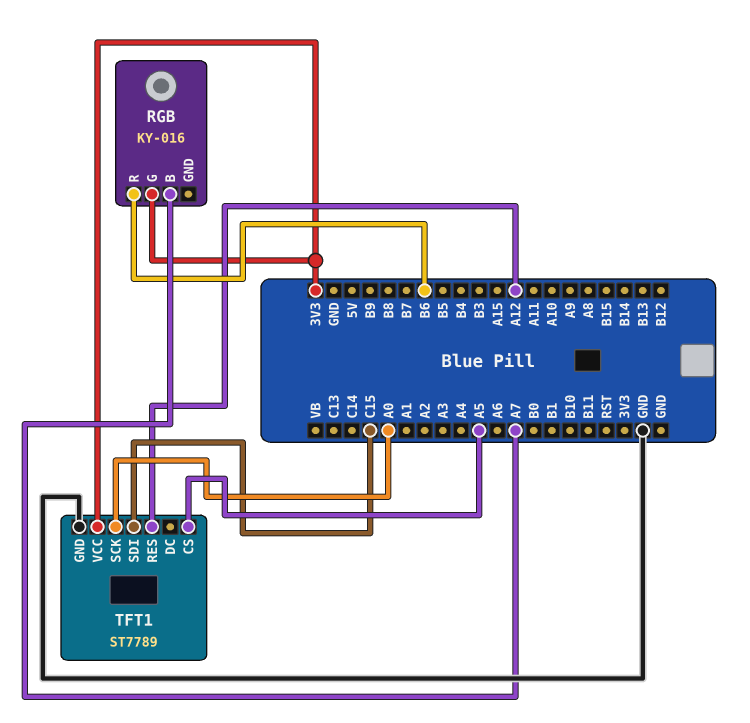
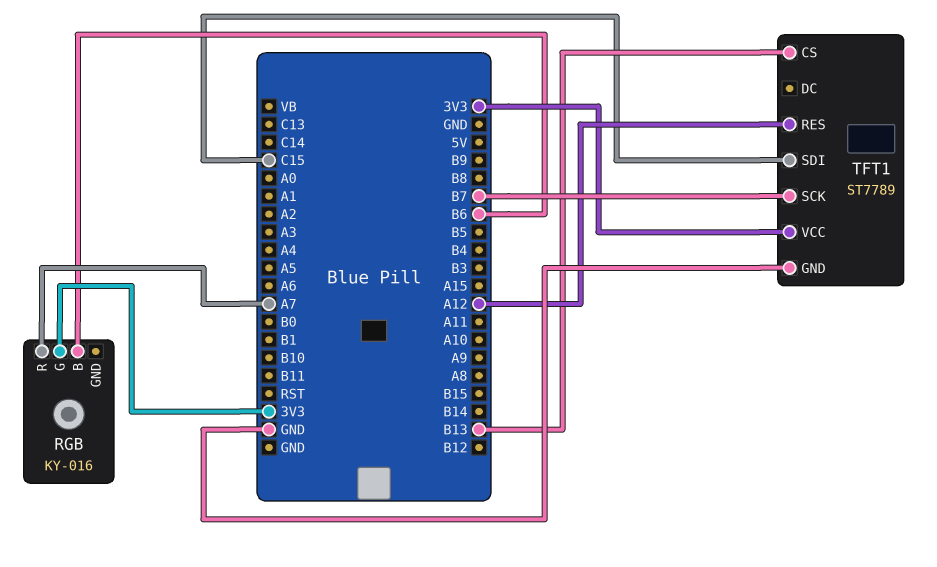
RGB pin B: A7 -> B6
RGB pin R: B6 -> A7
TFT1 pin CS: A5 -> B13
TFT1 pin SCK: A0 -> B7

